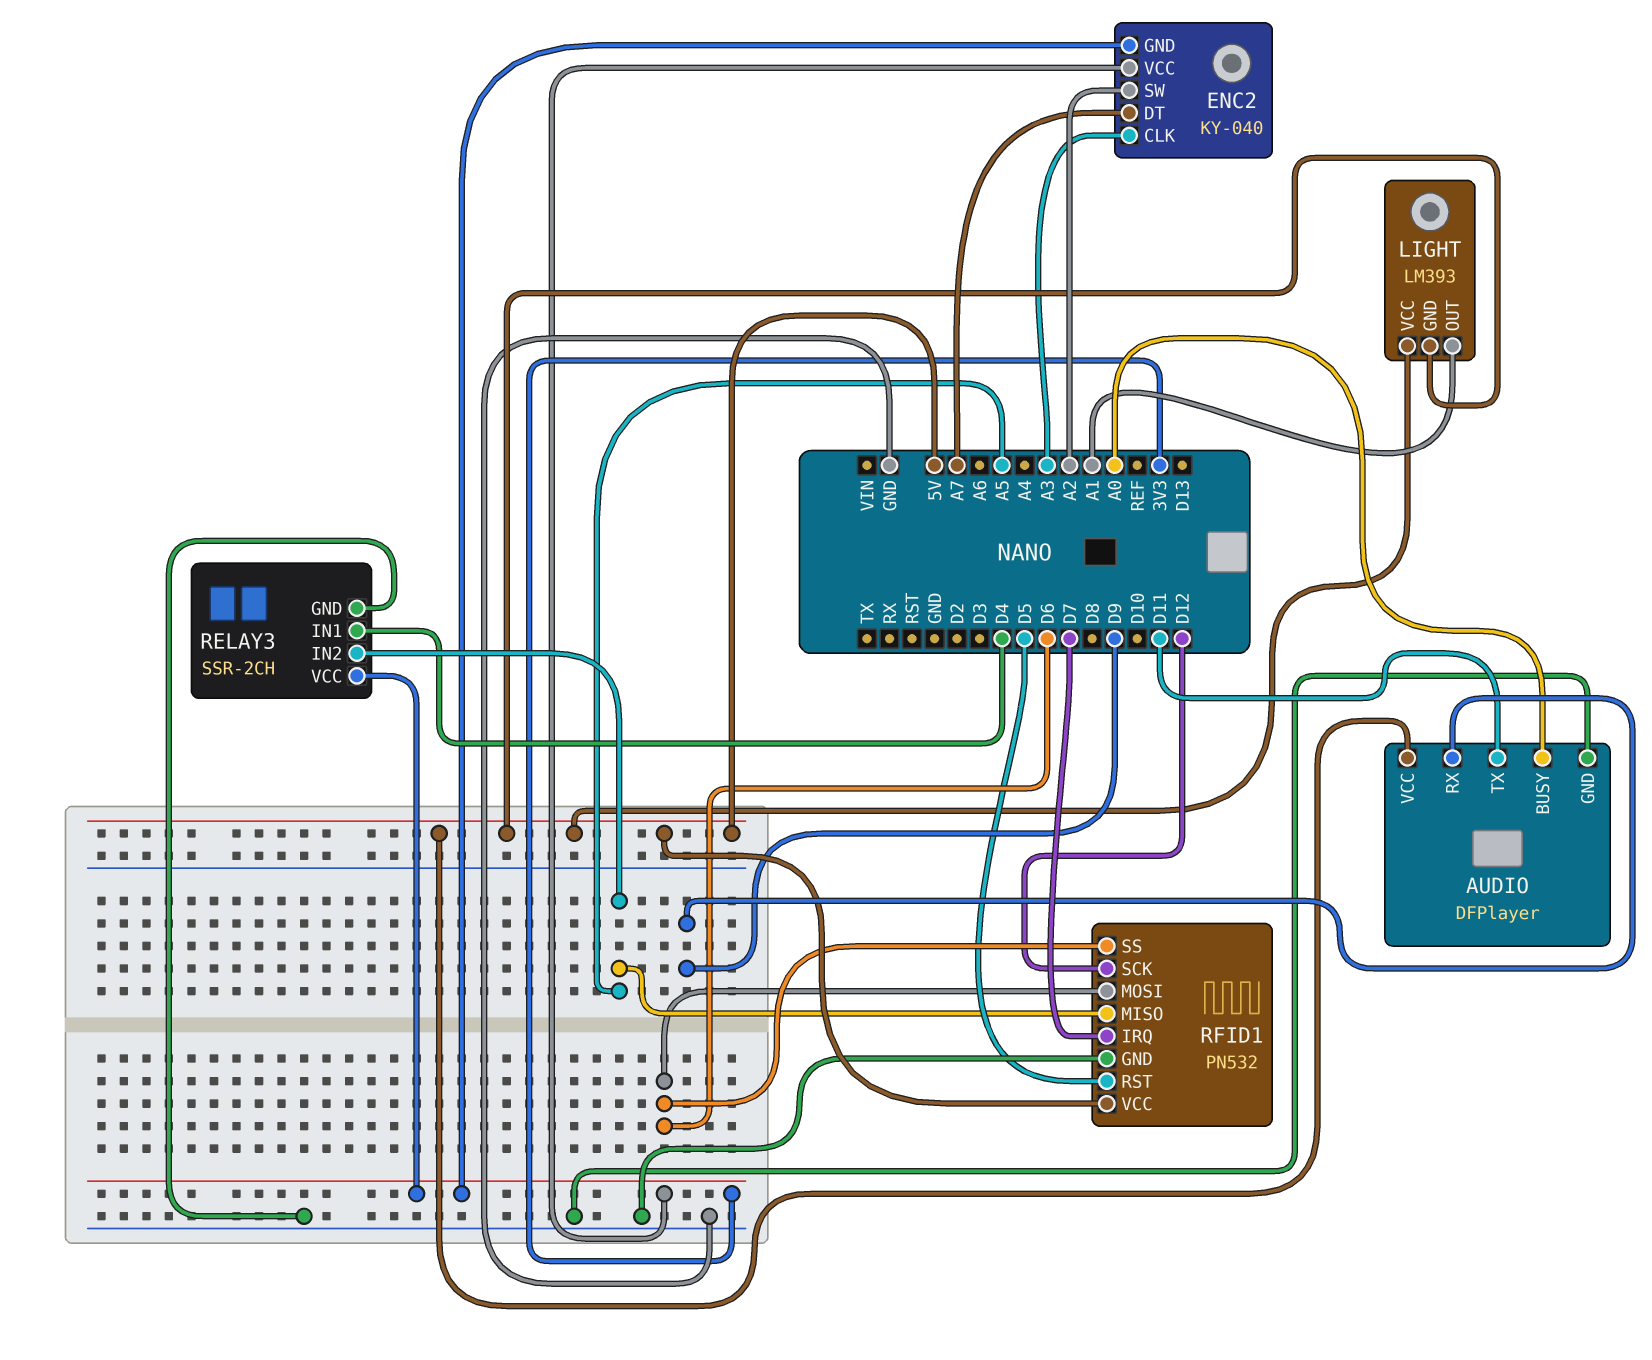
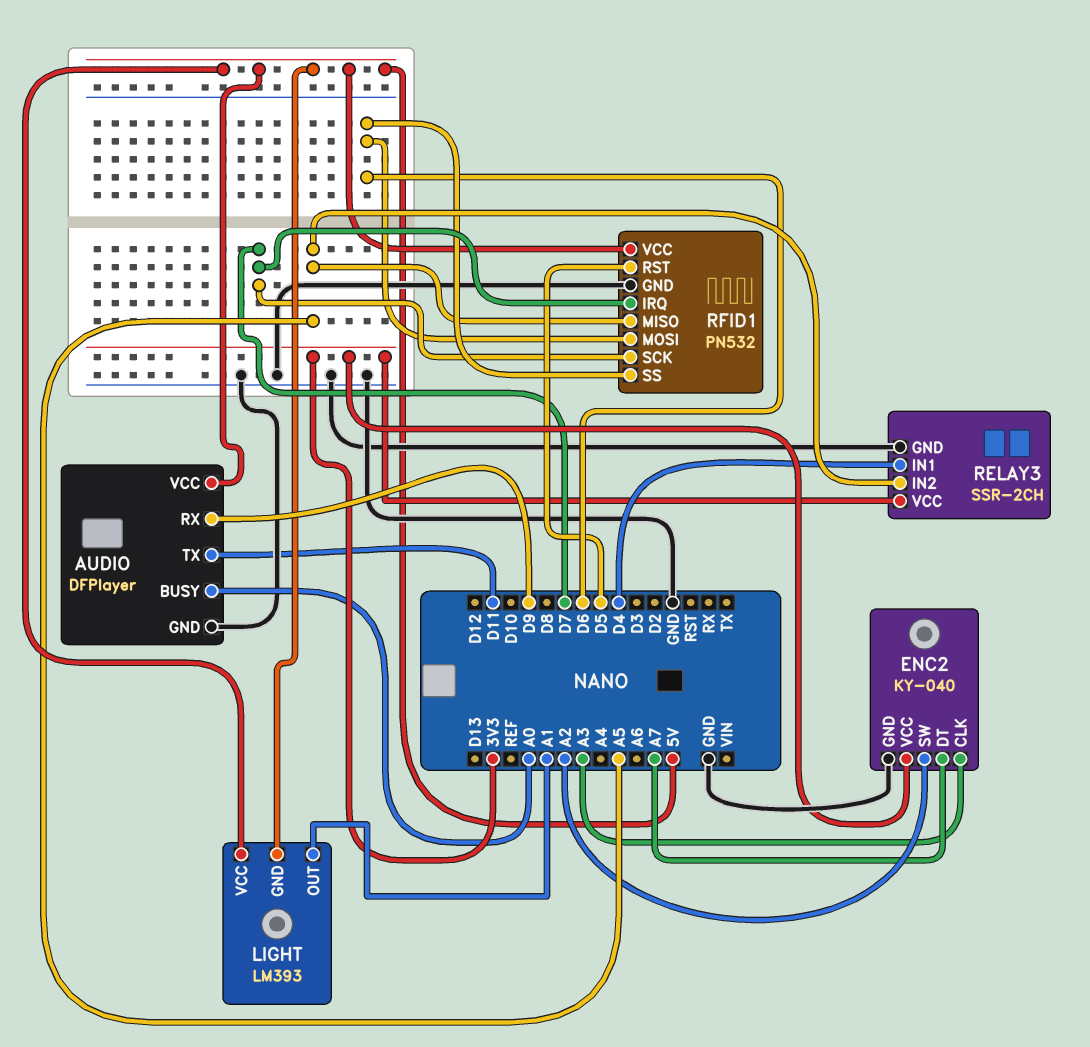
ENC2 pin GND: 3V3 -> GND
RFID1 pin SCK: D12 -> D7

